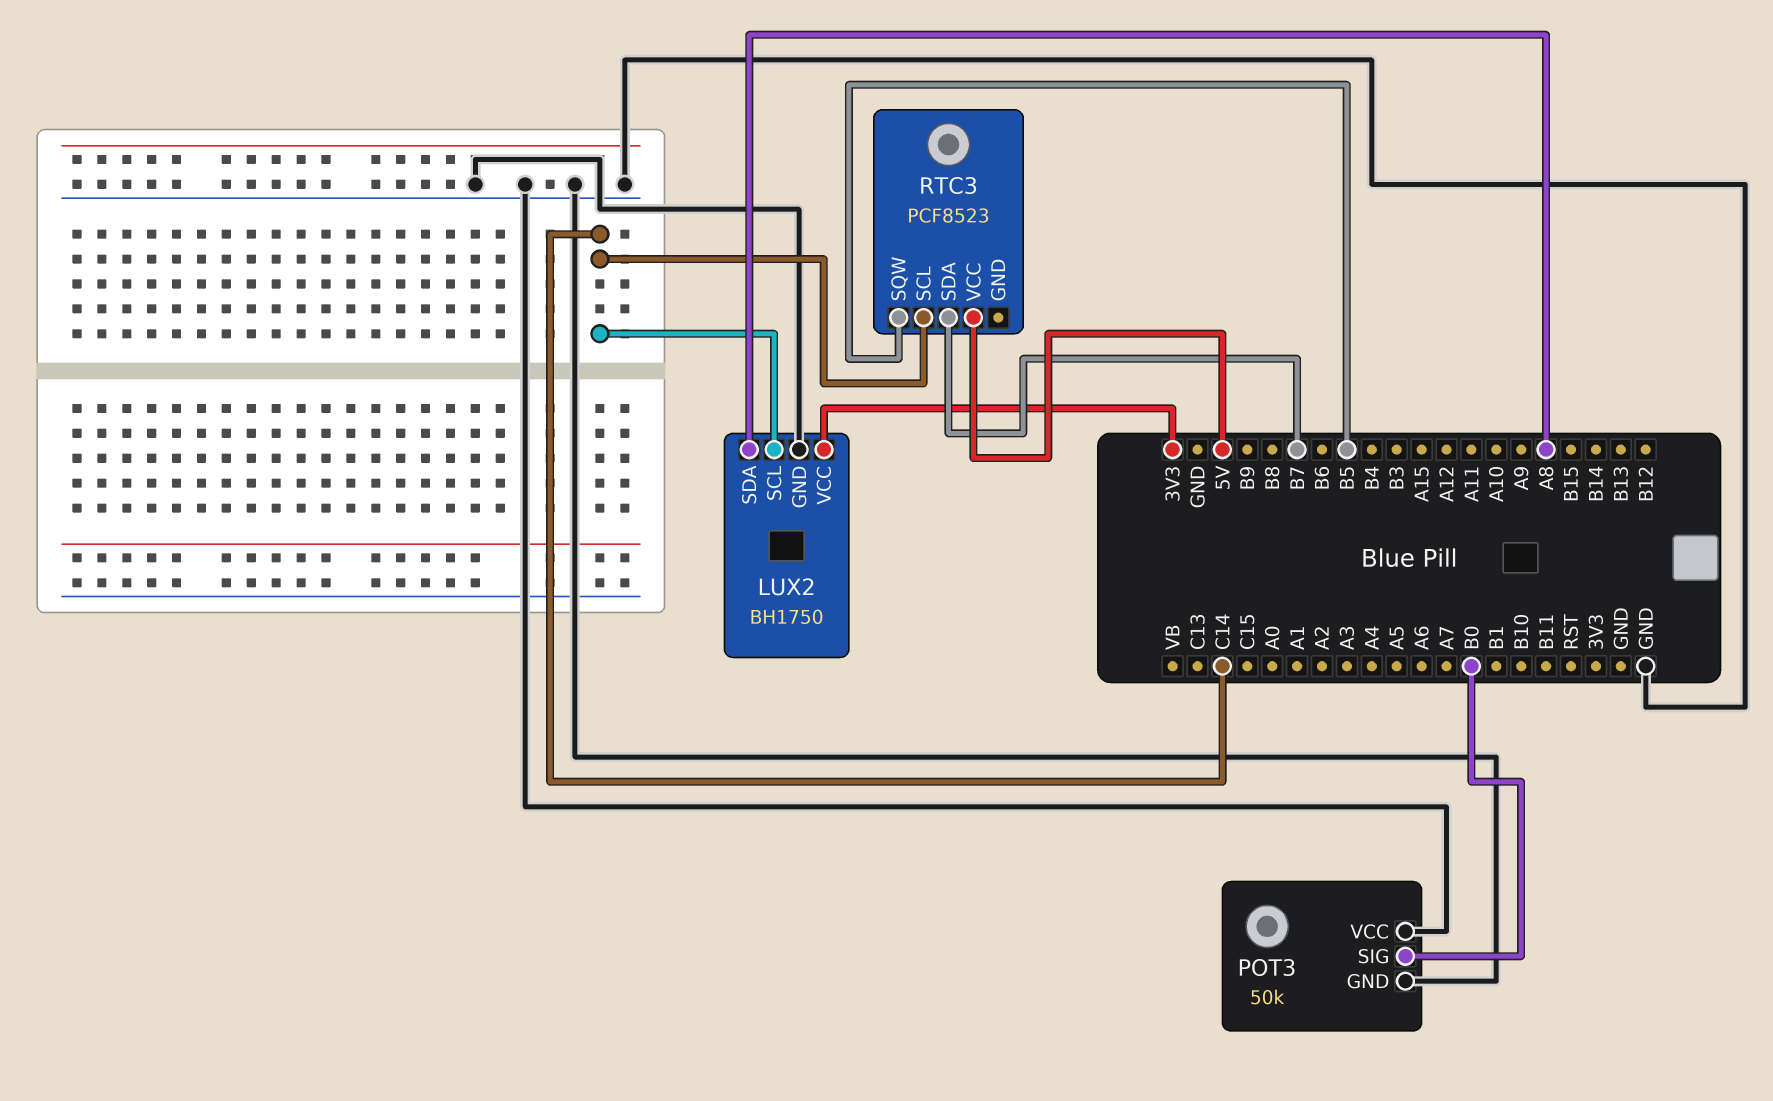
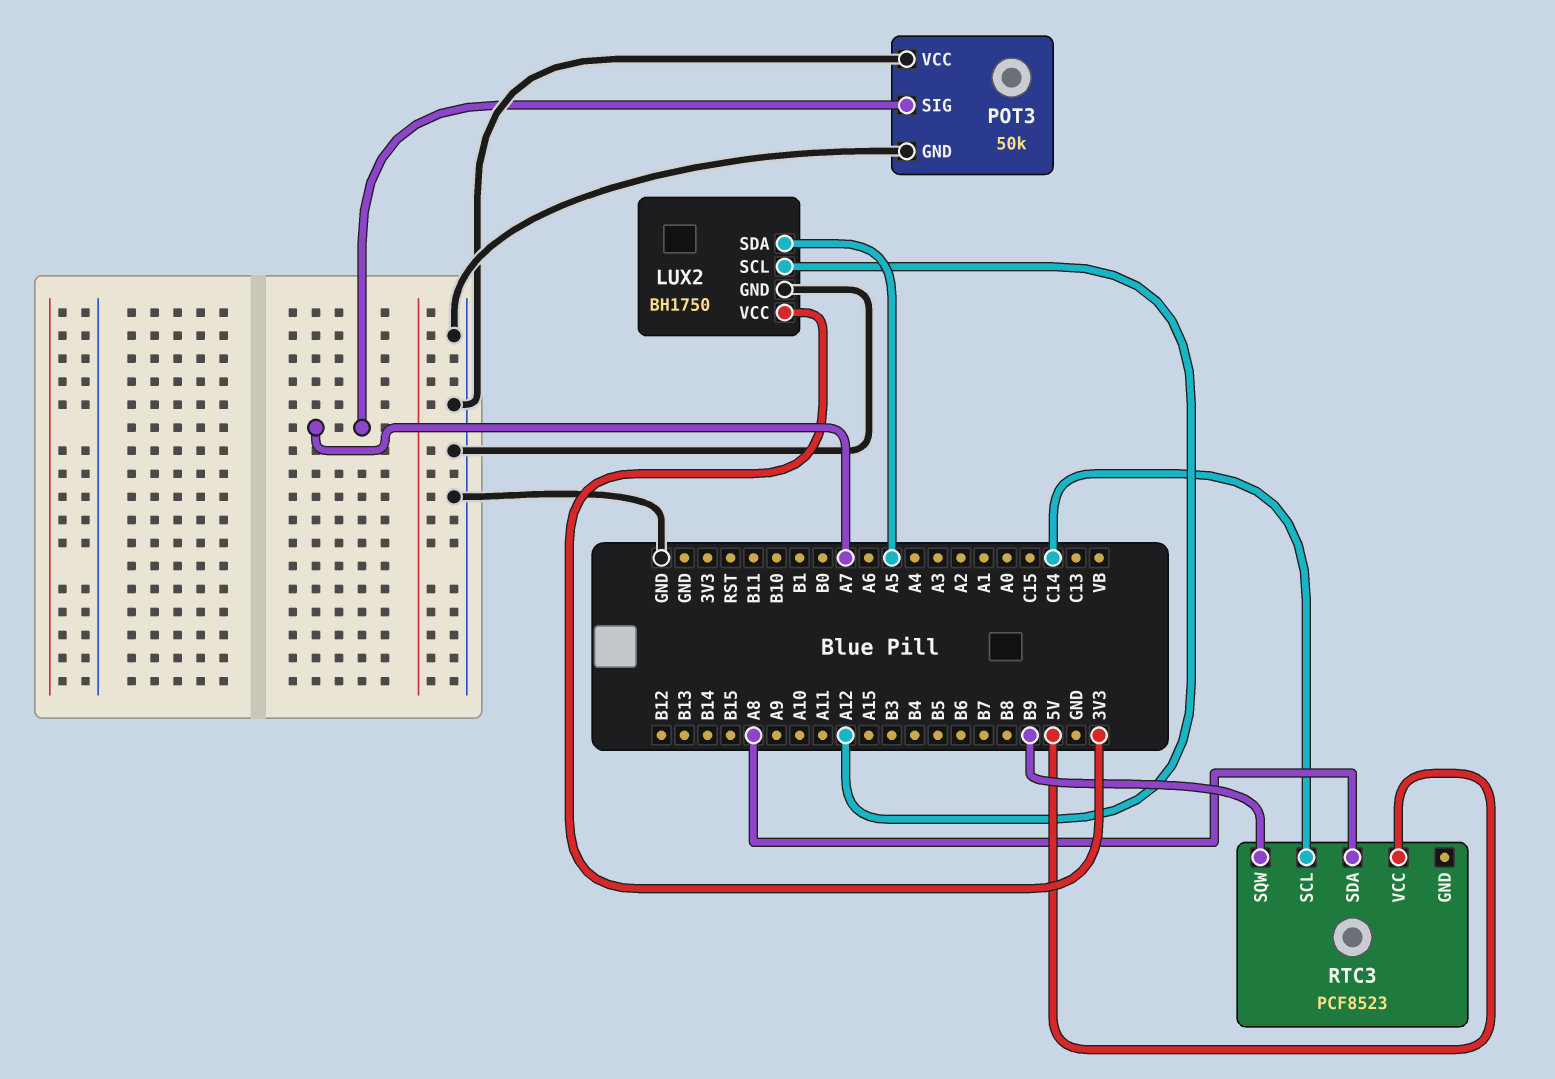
LUX2 pin SCL: C14 -> A12
LUX2 pin SDA: A8 -> A5
POT3 pin SIG: B0 -> A7
RTC3 pin SDA: B7 -> A8
RTC3 pin SQW: B5 -> B9

